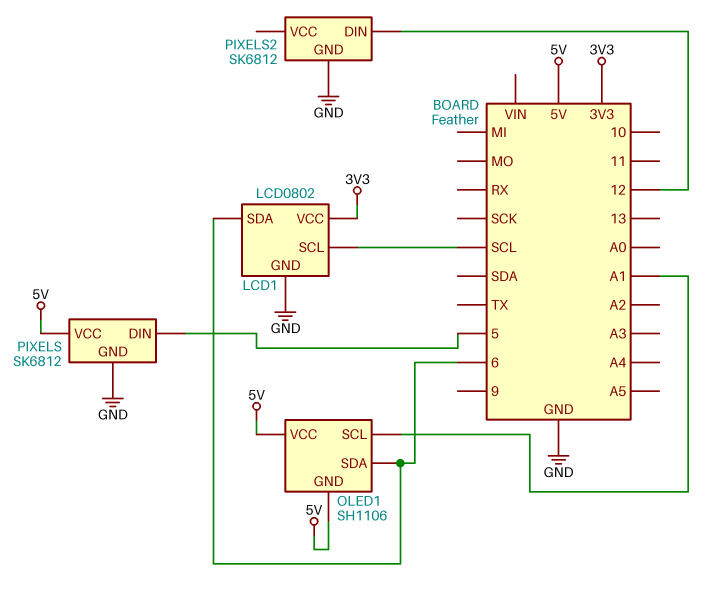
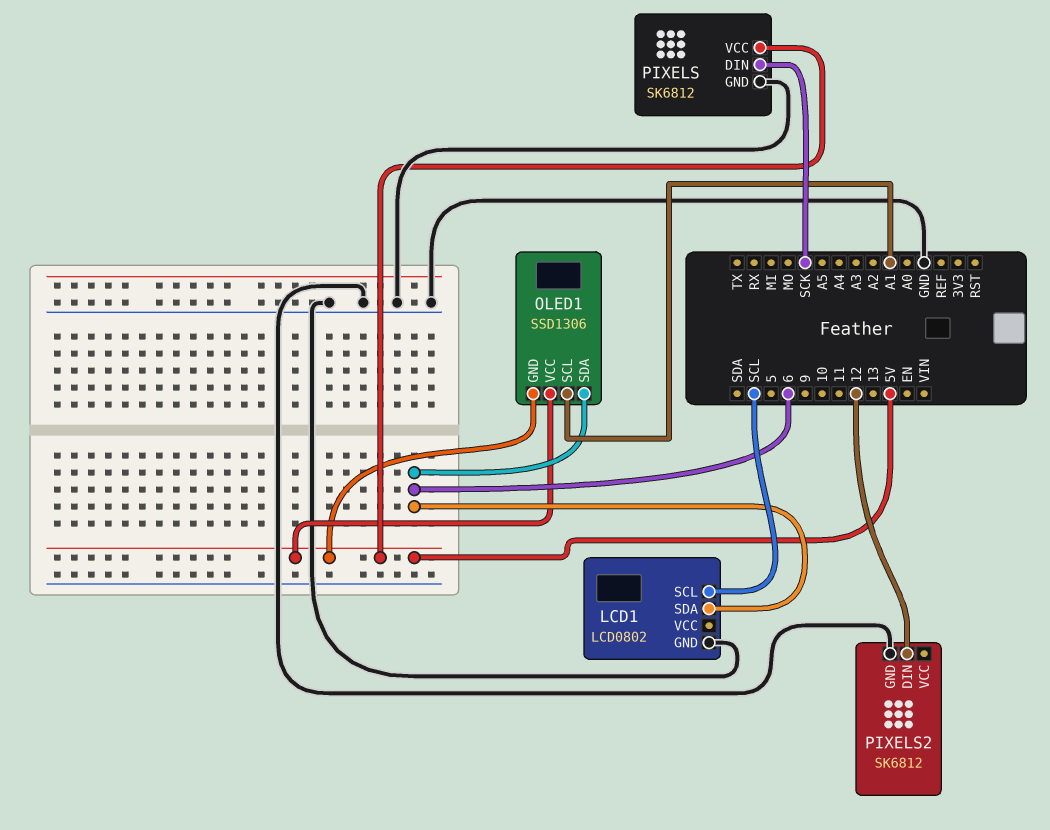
LCD1 pin VCC: 3V3 -> none
OLED1: SH1106 -> SSD1306
PIXELS pin DIN: 5 -> SCK

